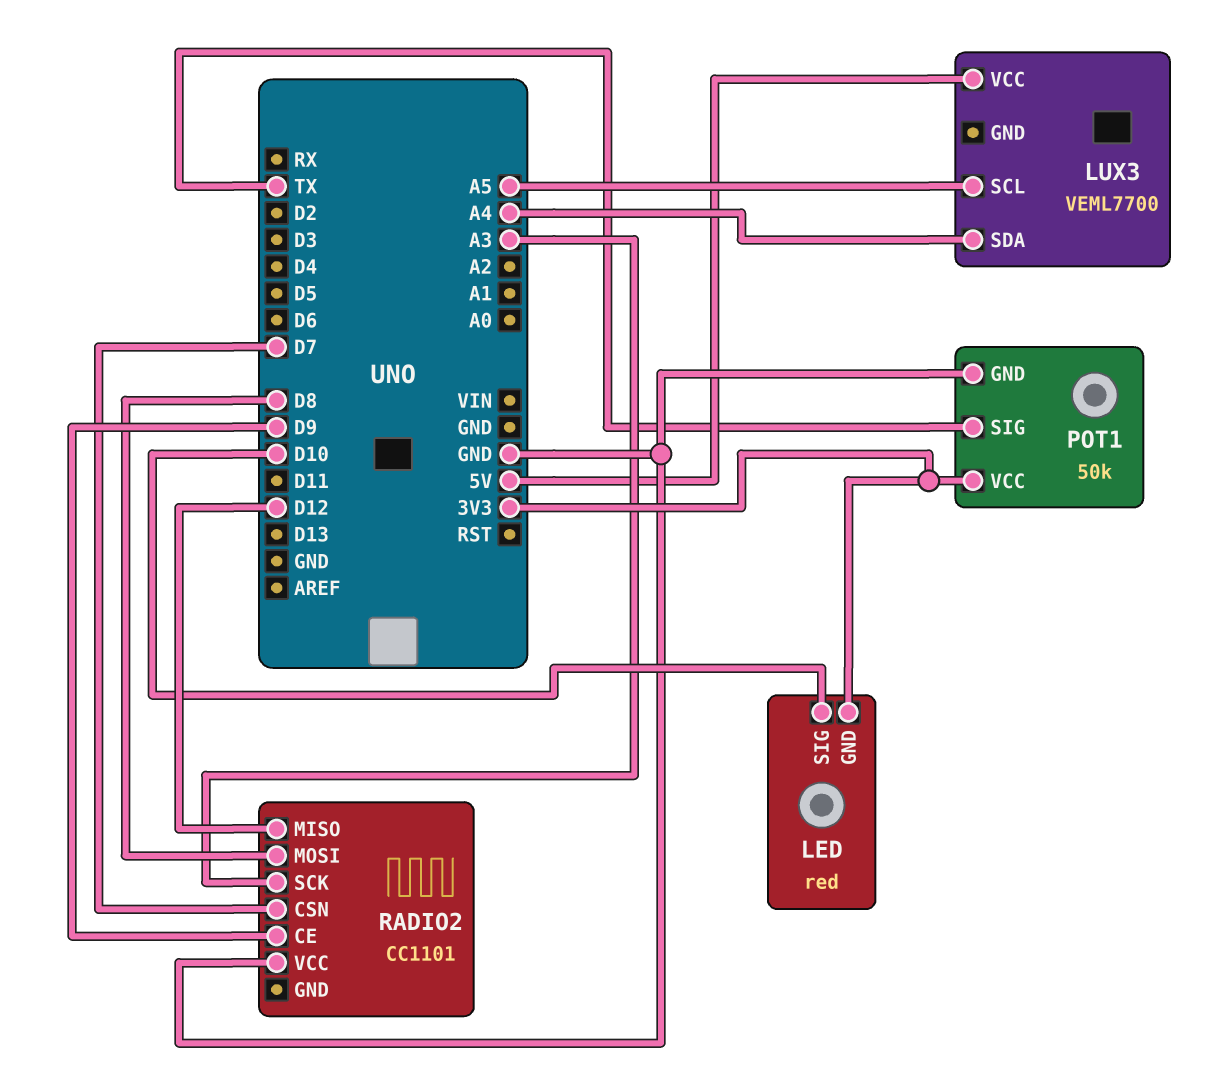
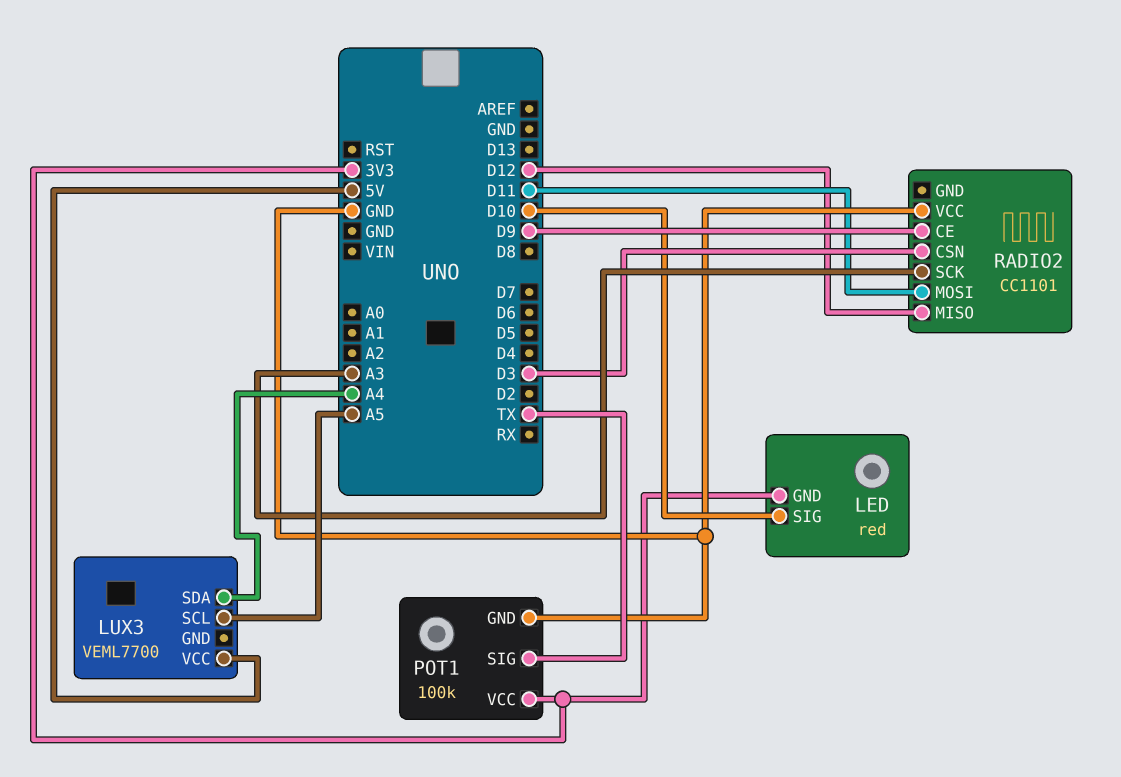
POT1: 50k -> 100k
RADIO2 pin CSN: D7 -> D3
RADIO2 pin MOSI: D8 -> D11

